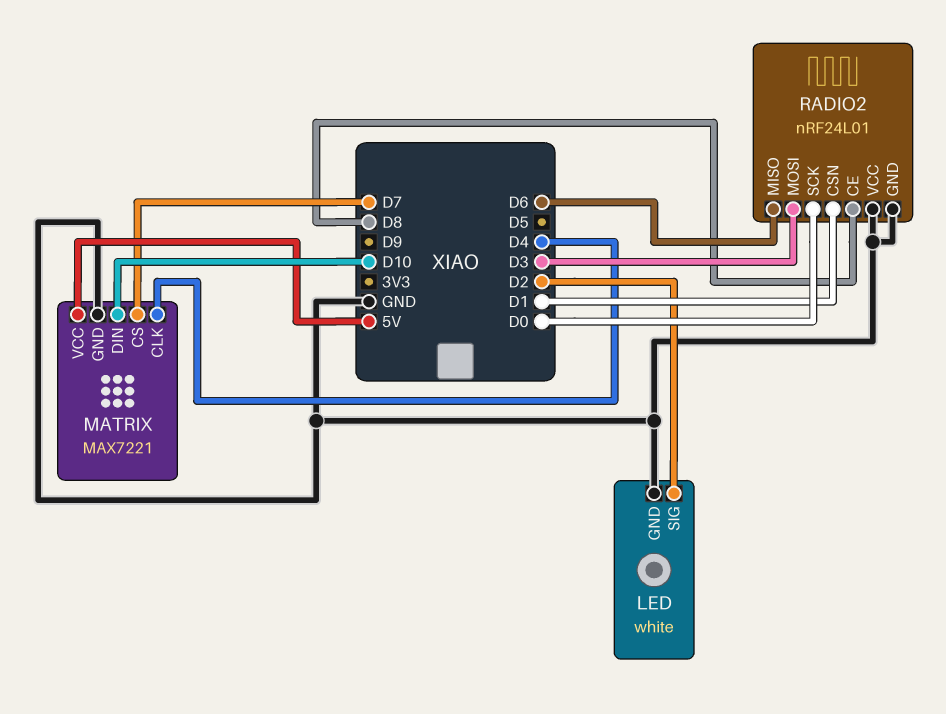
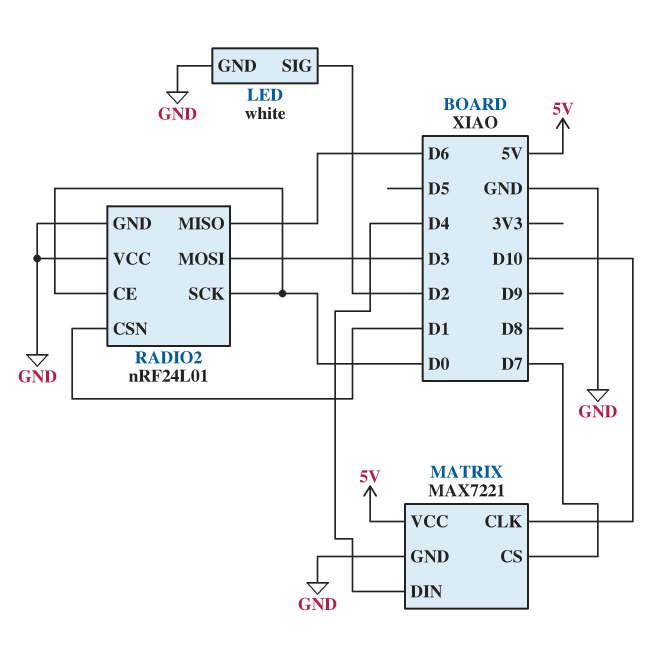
MATRIX pin CLK: D4 -> D10
MATRIX pin DIN: D10 -> D4
RADIO2 pin CE: D8 -> D0

